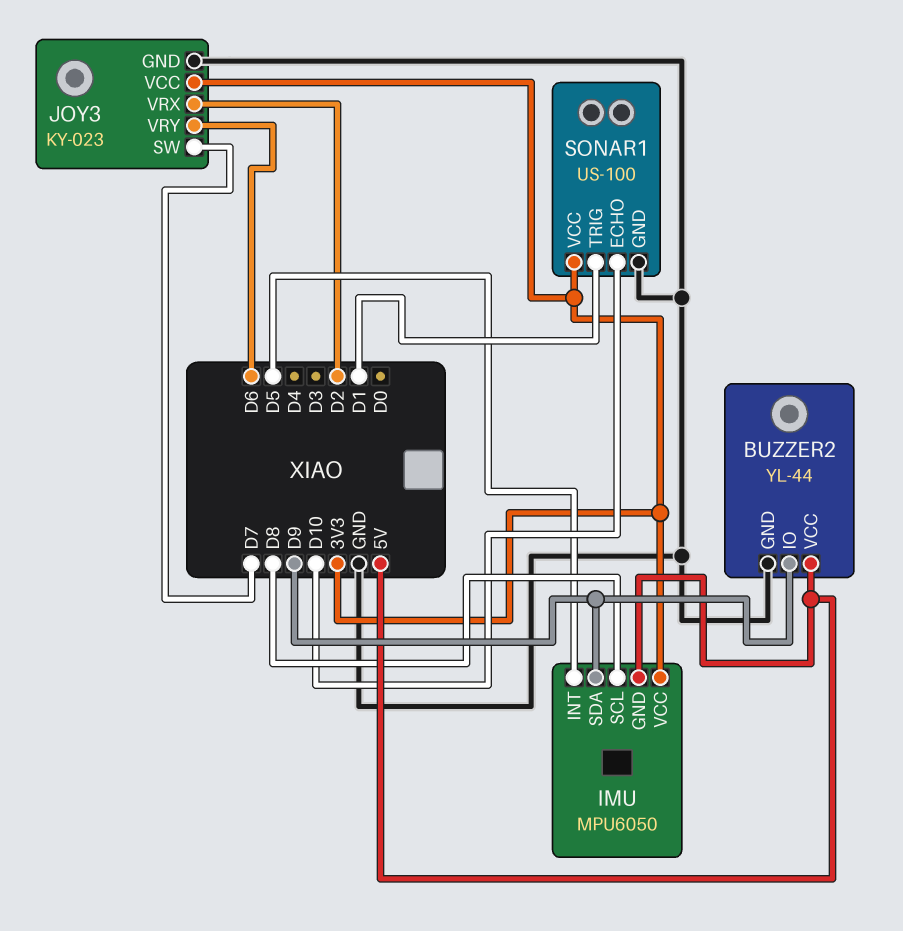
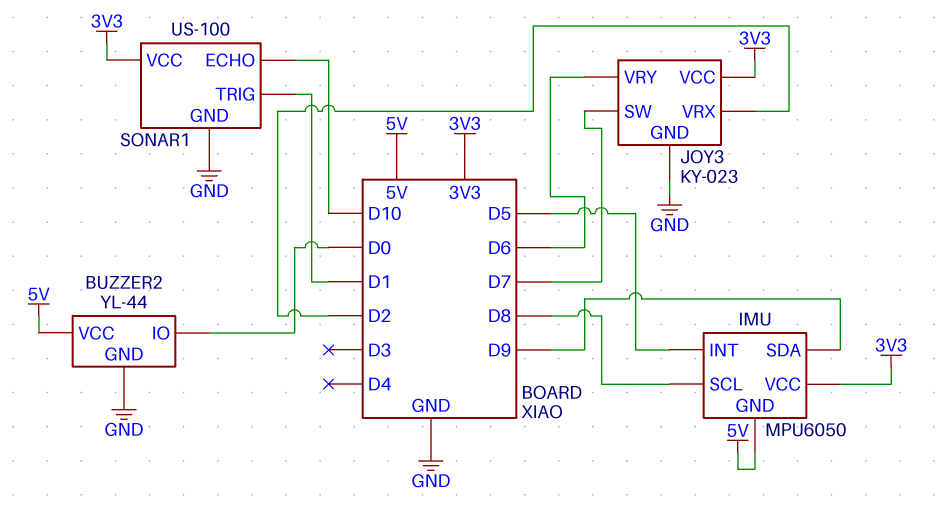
BUZZER2 pin IO: D9 -> D0

